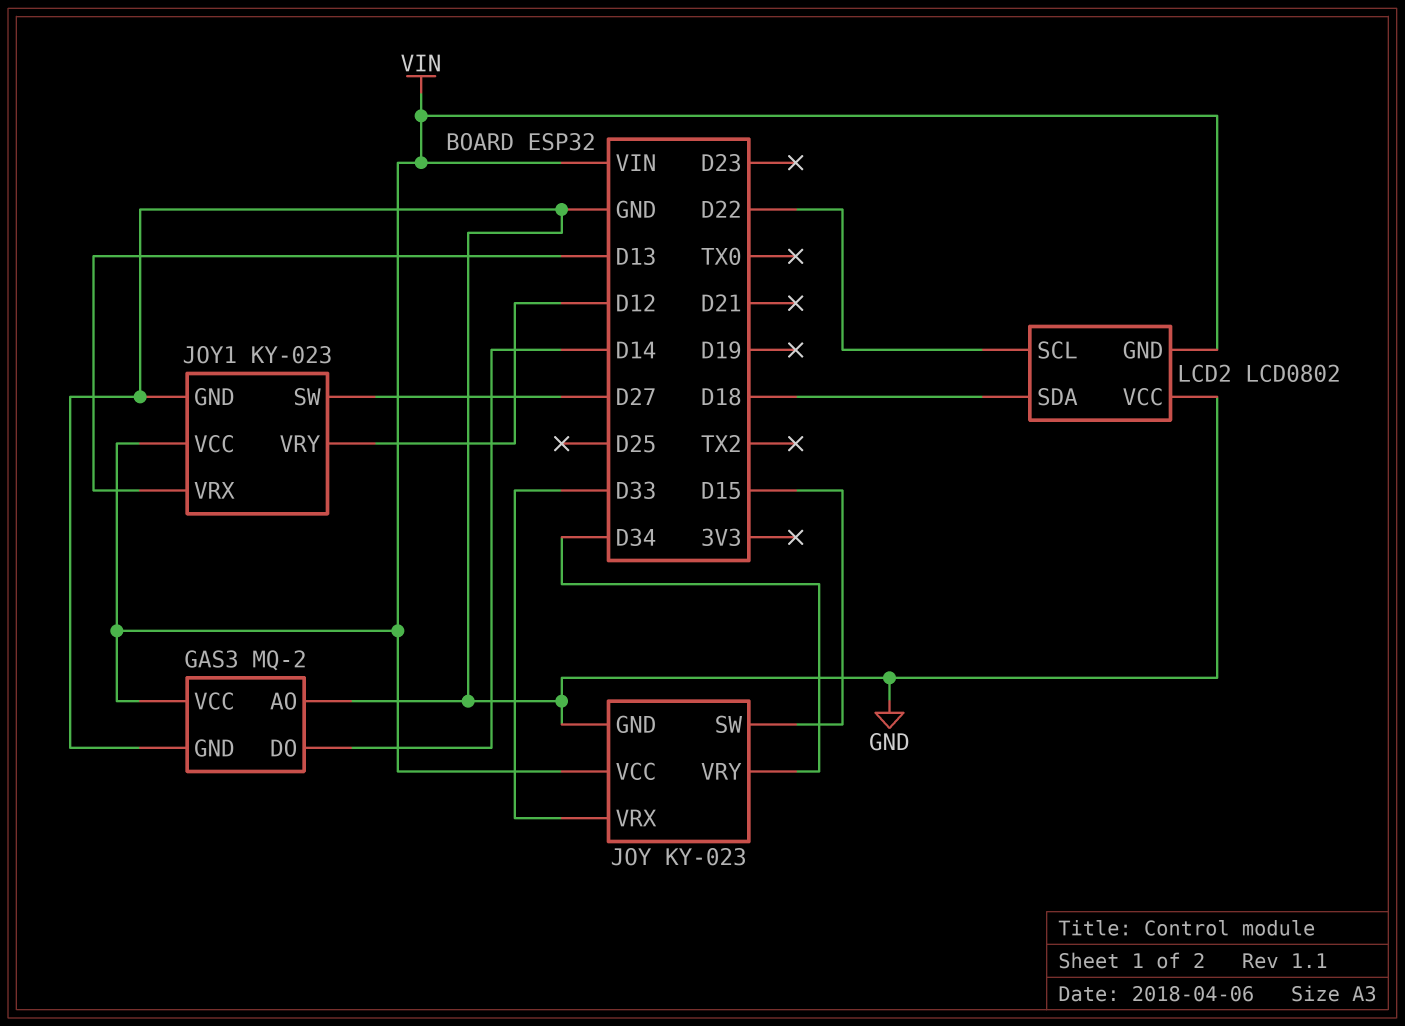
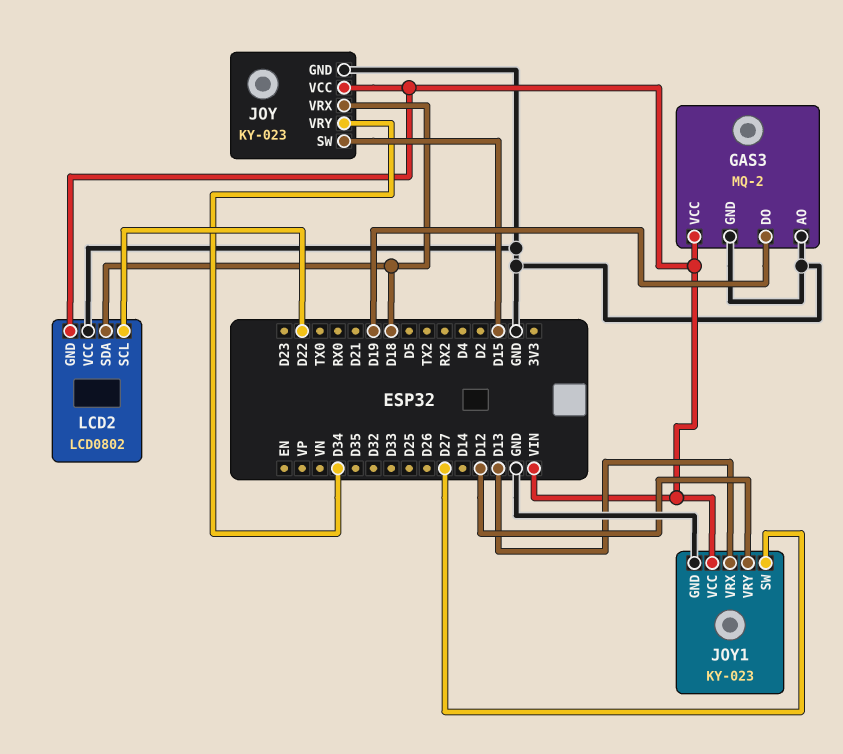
GAS3 pin DO: D14 -> D19
JOY pin VRX: D33 -> D18

